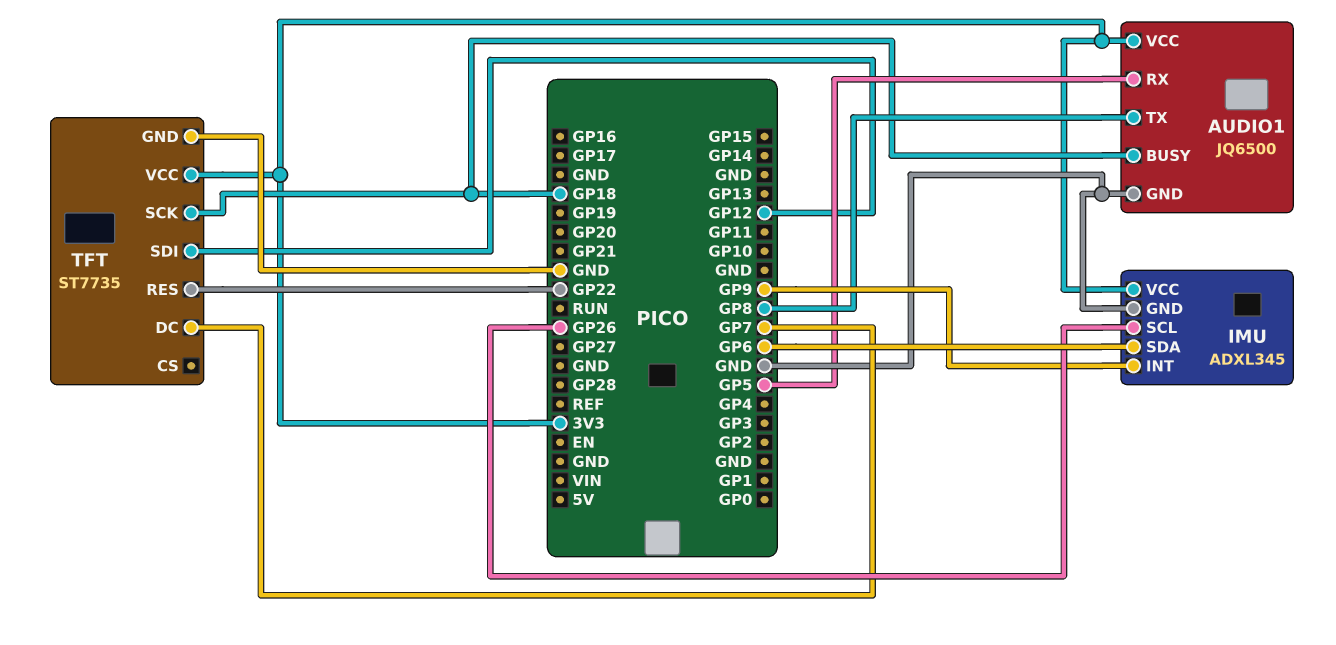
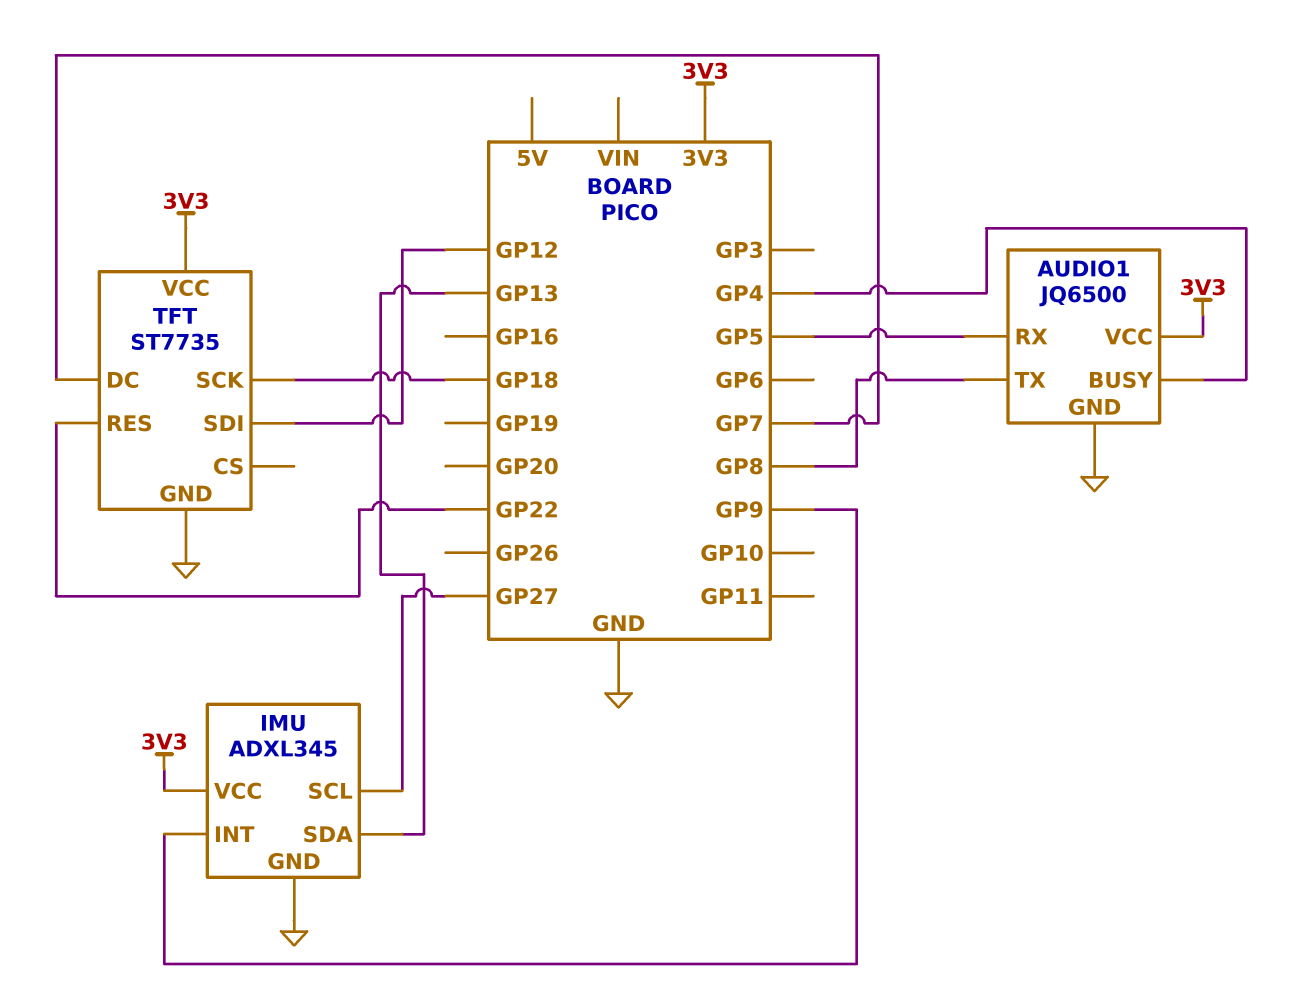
AUDIO1 pin BUSY: GP18 -> GP4
IMU pin SCL: GP26 -> GP27
IMU pin SDA: GP6 -> GP13

